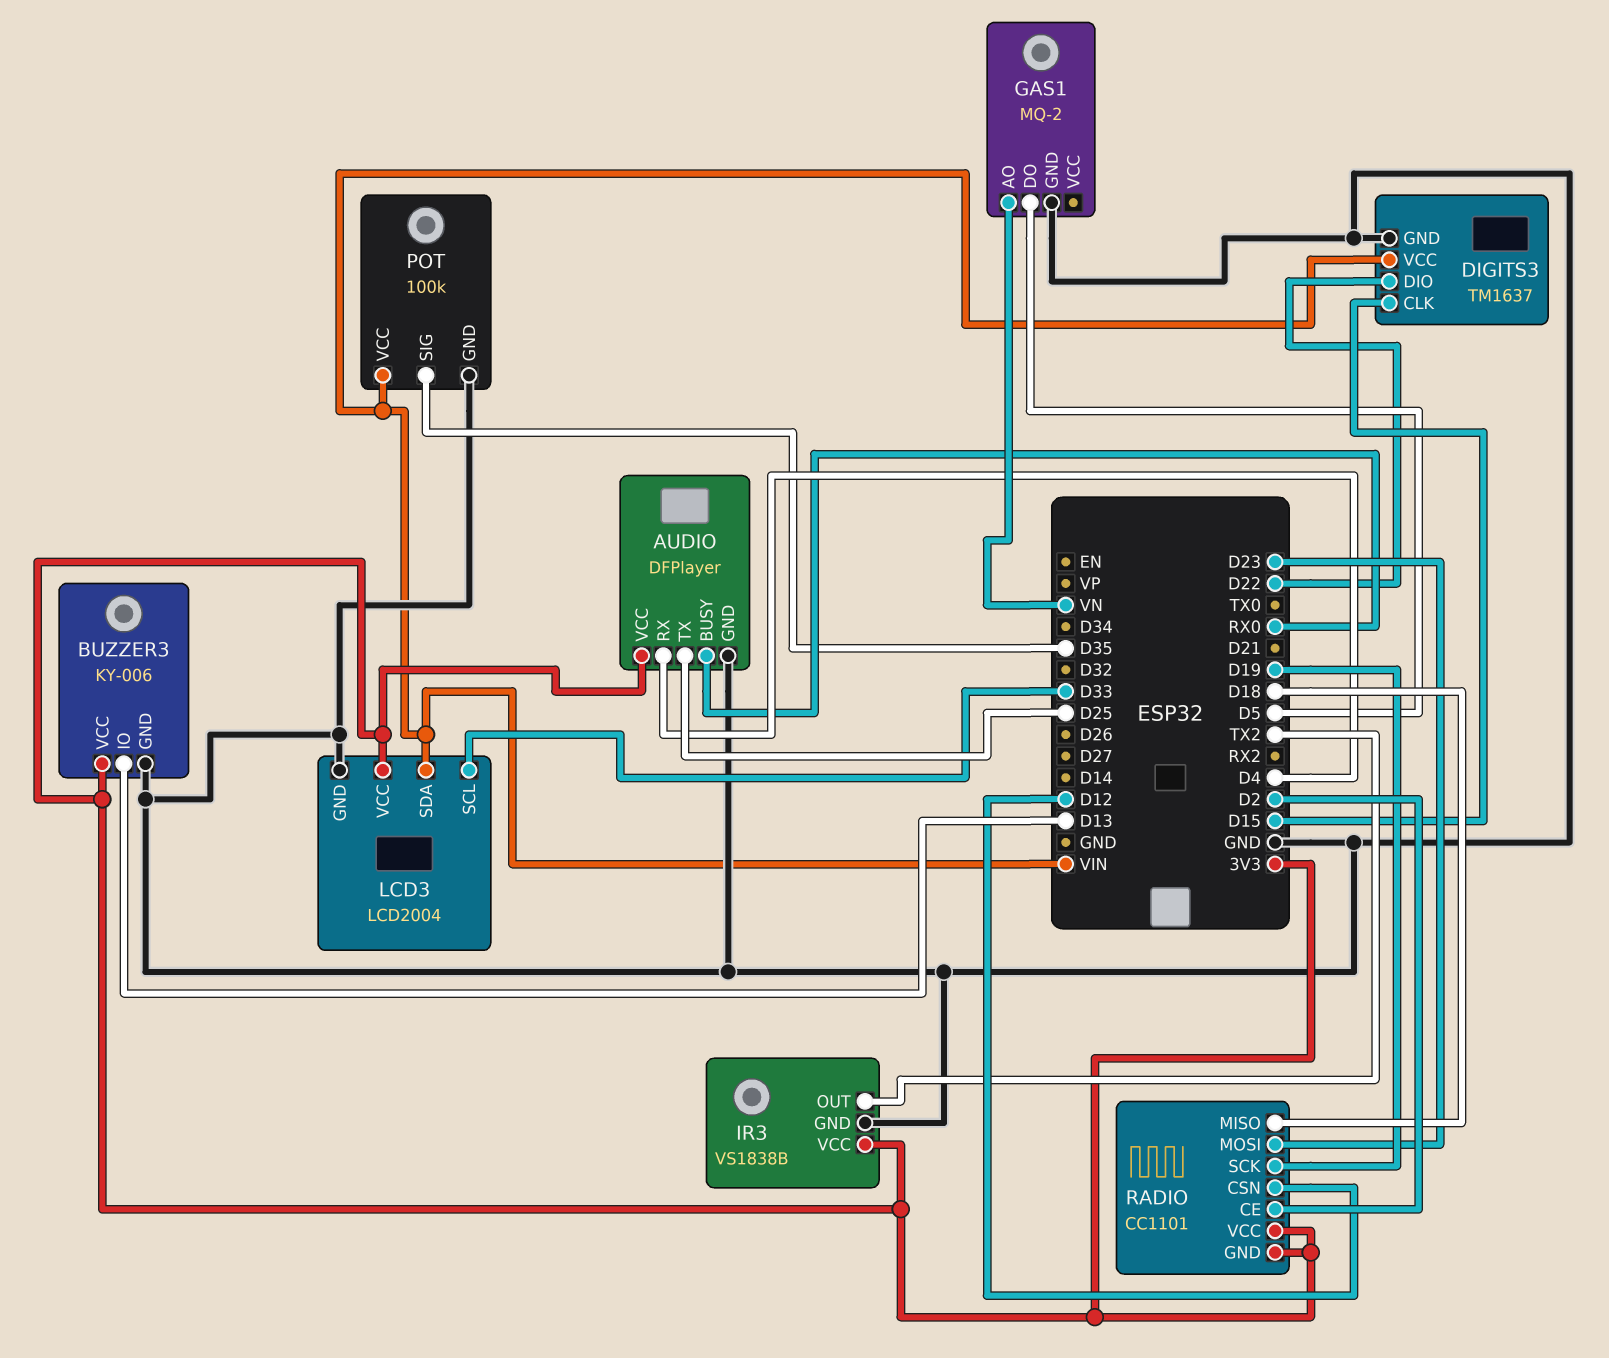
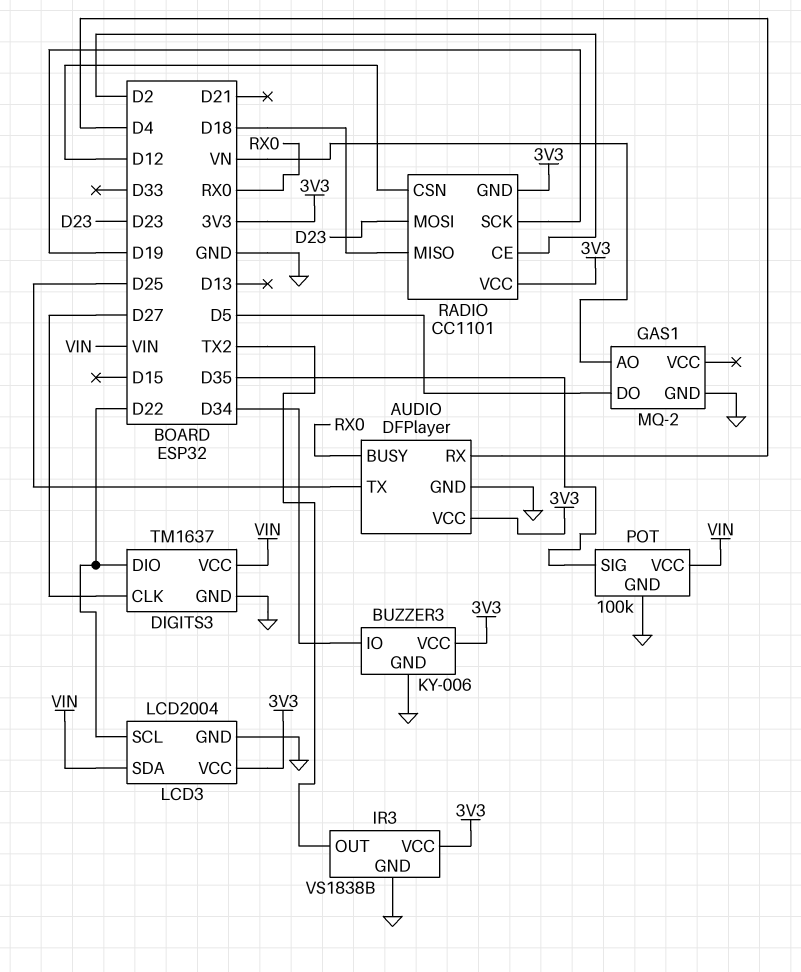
BUZZER3 pin IO: D13 -> D34
DIGITS3 pin CLK: D15 -> D27
LCD3 pin SCL: D33 -> D22

